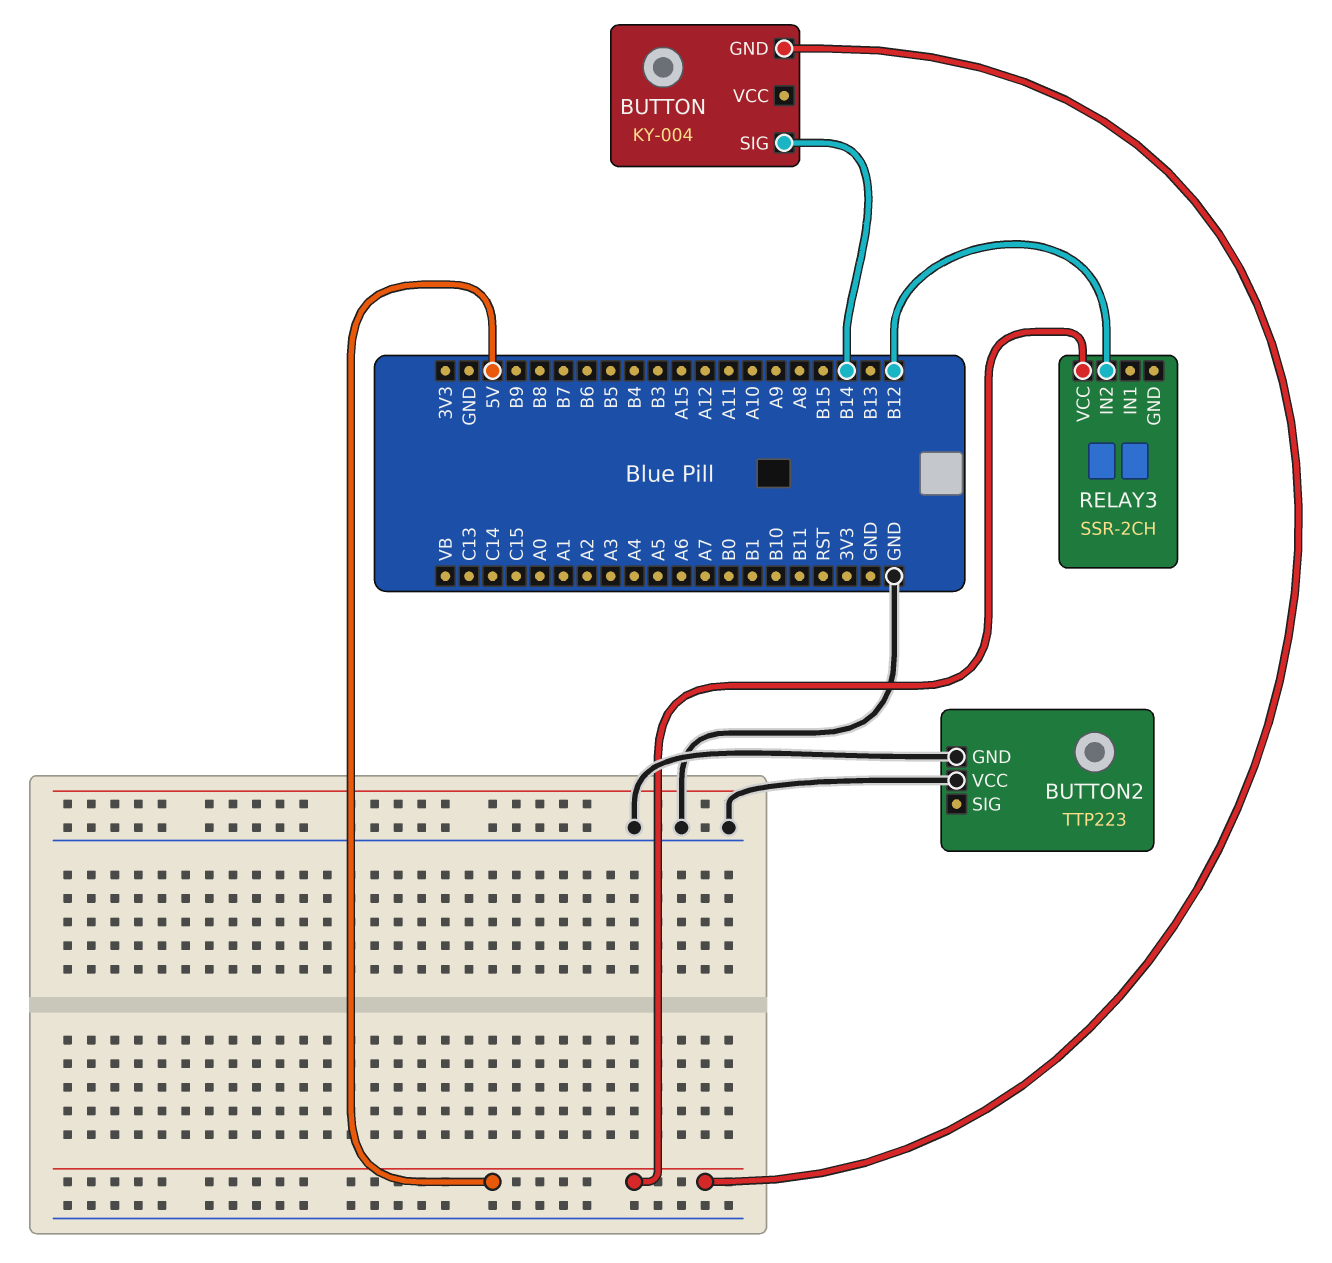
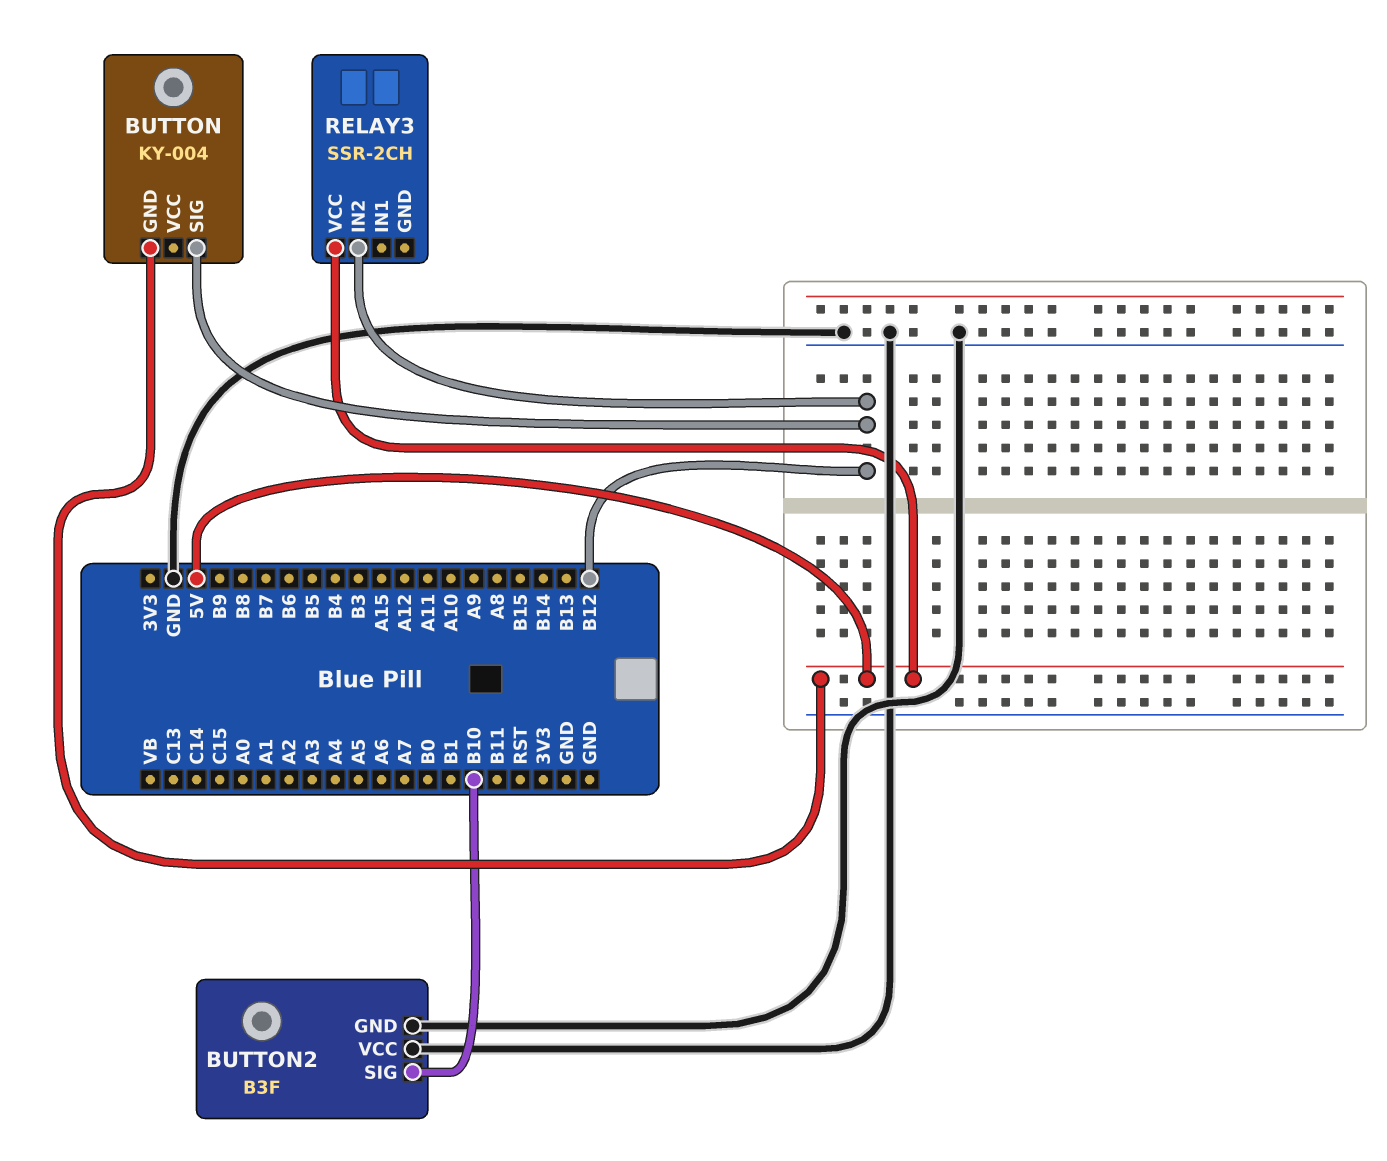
BUTTON pin SIG: B14 -> B12
BUTTON2: TTP223 -> B3F
BUTTON2 pin SIG: none -> B10

